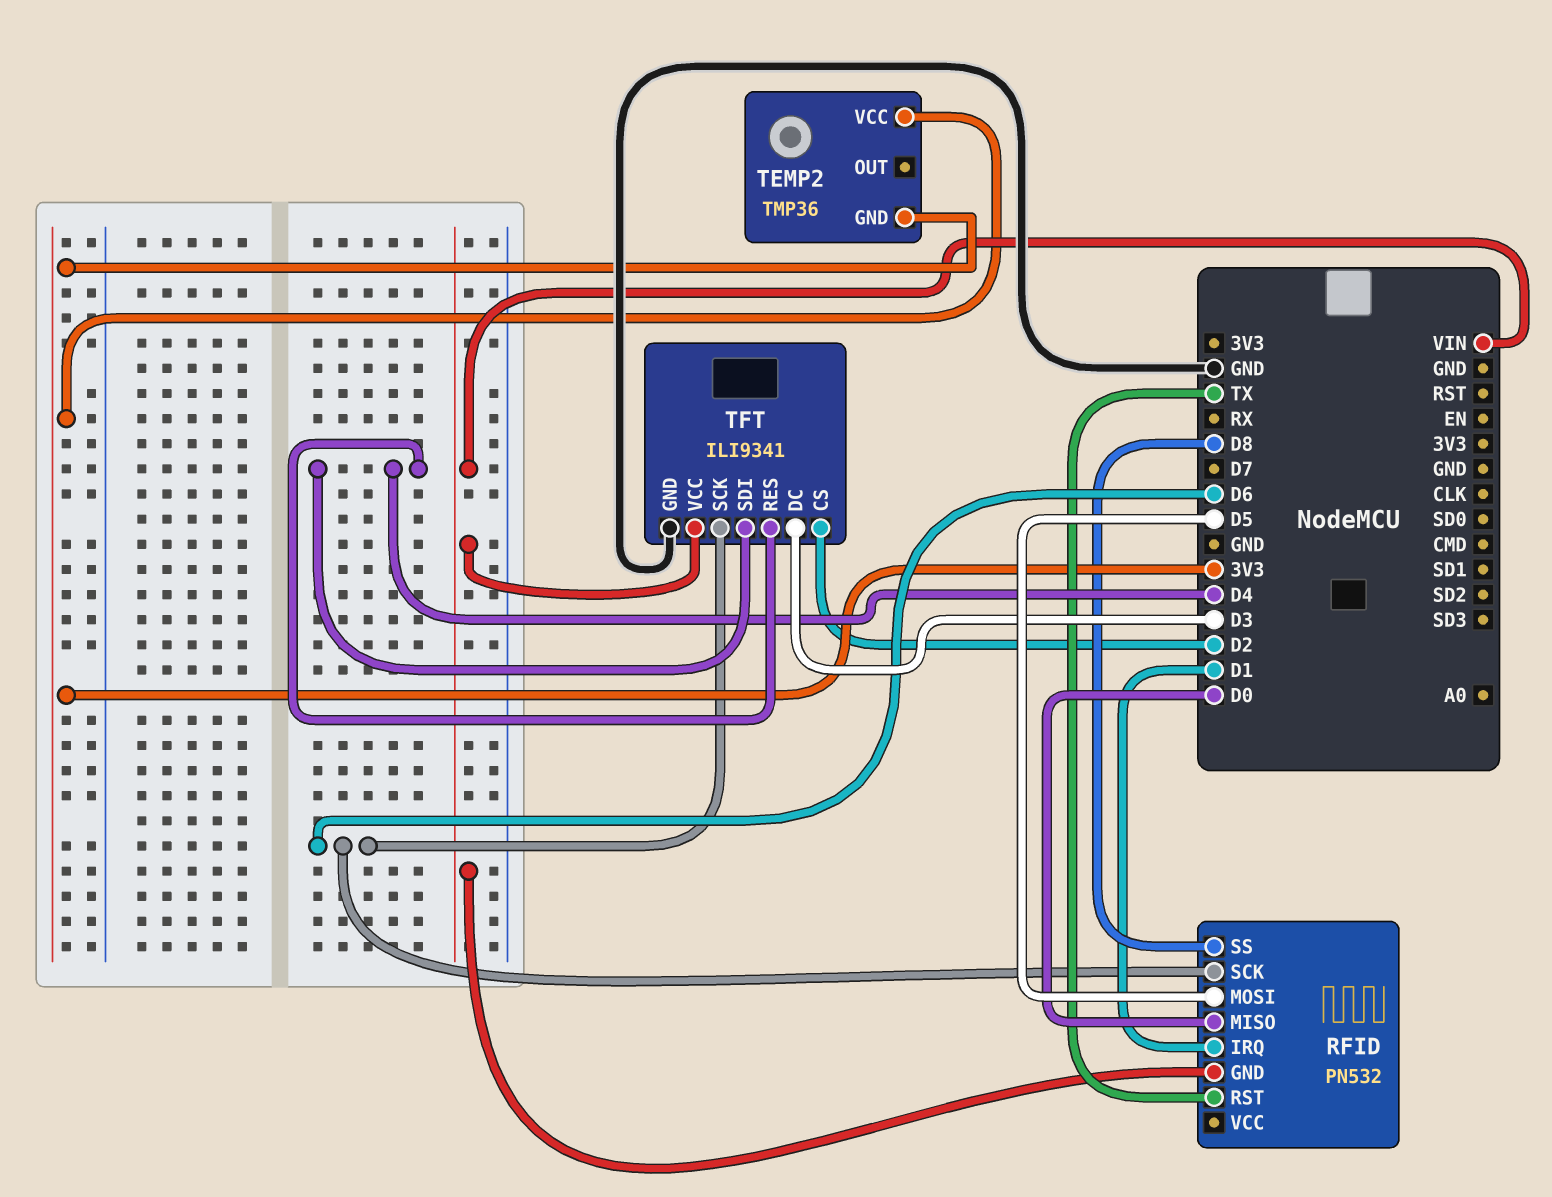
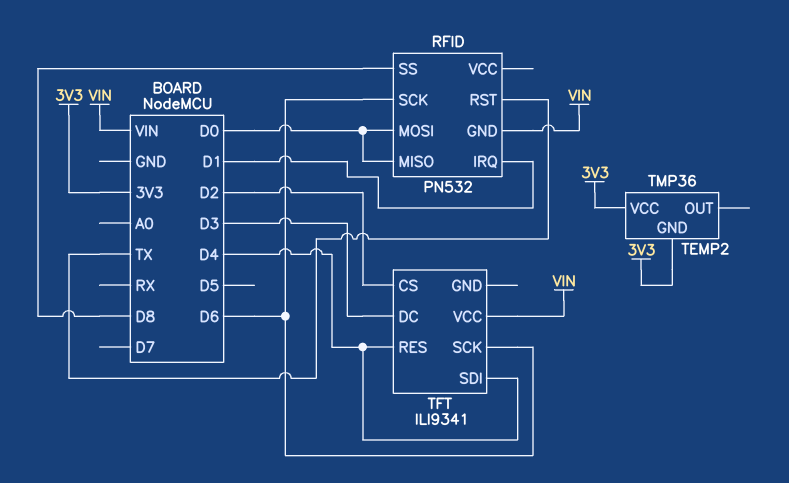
RFID pin MOSI: D5 -> D0
TFT pin GND: GND -> none

